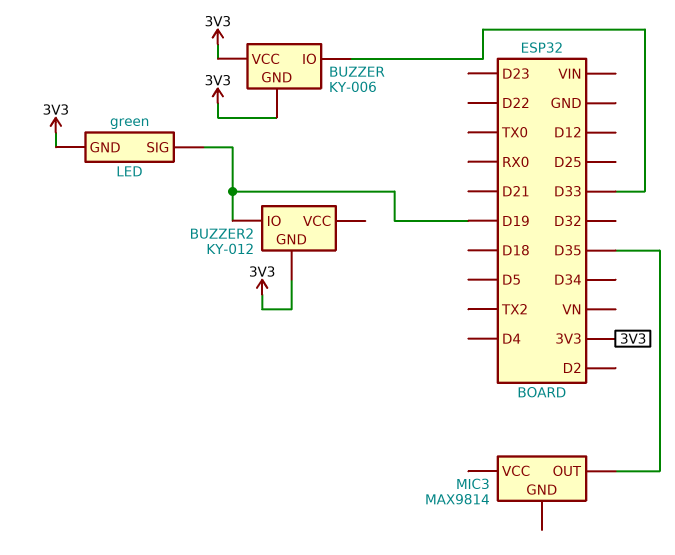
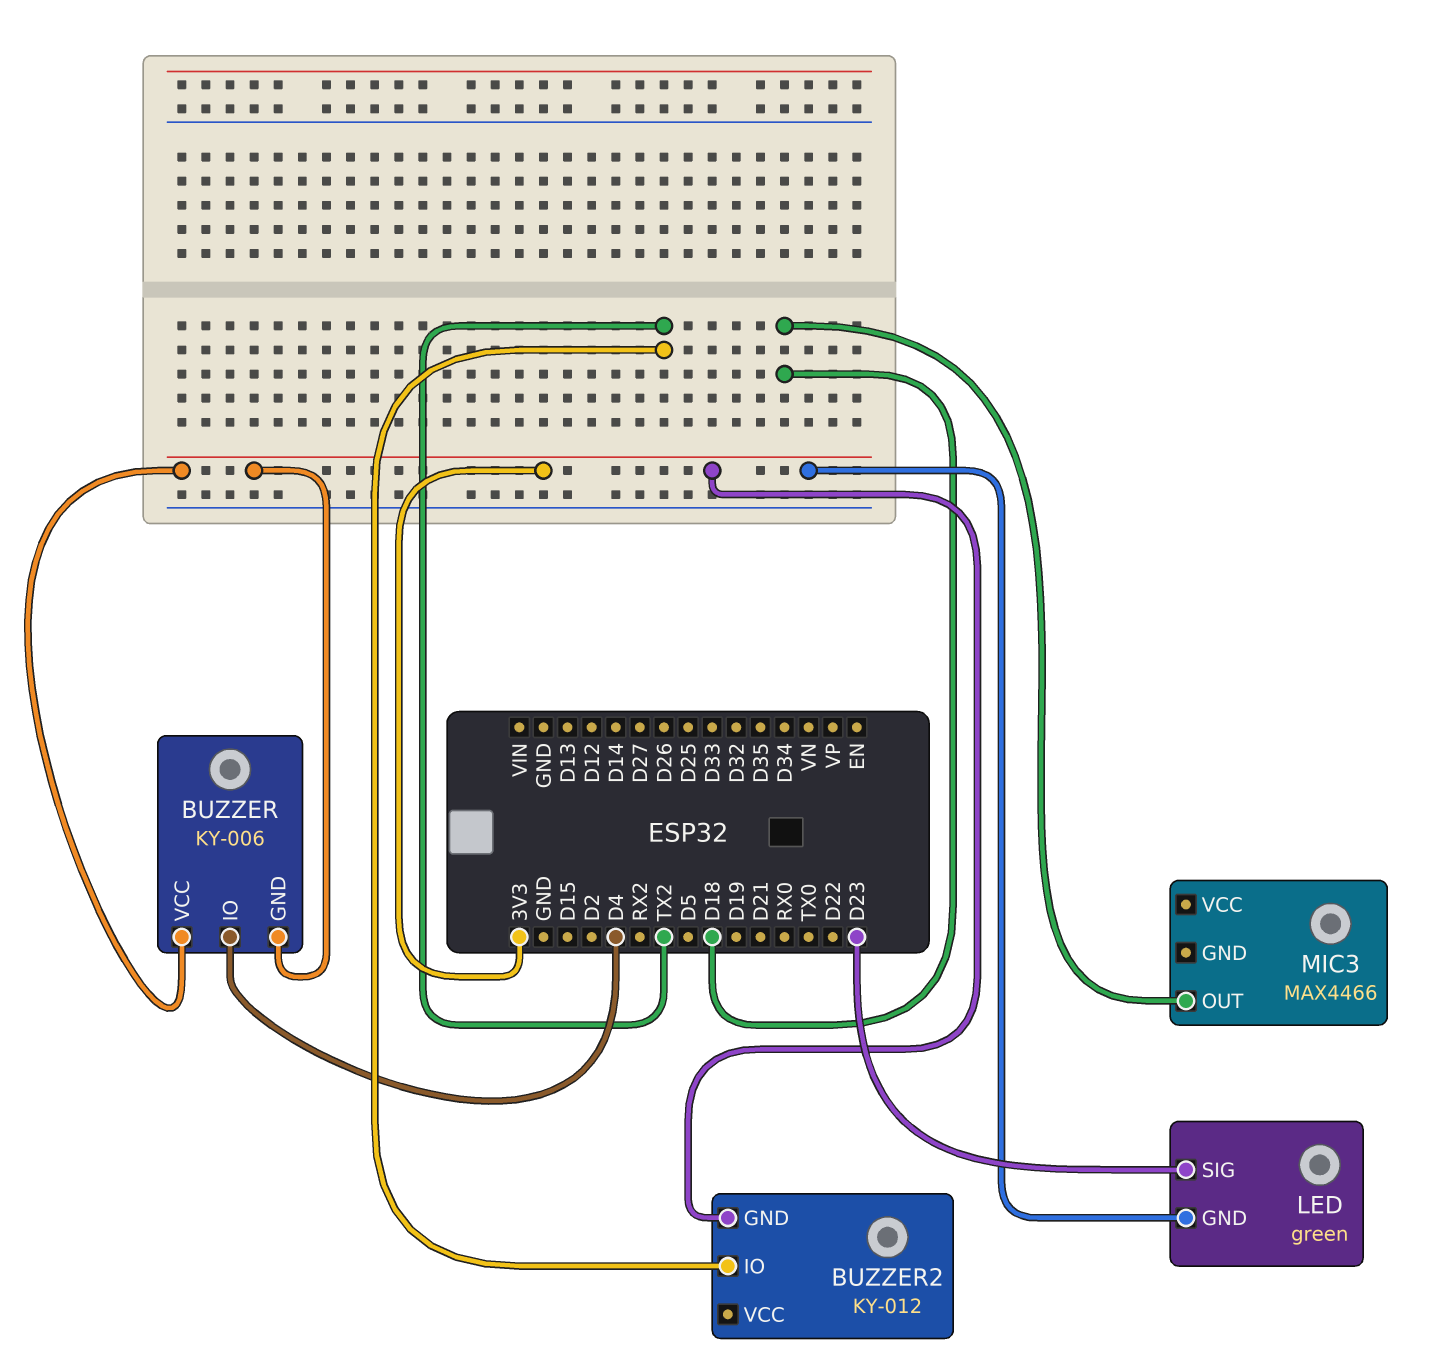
BUZZER pin IO: D33 -> D4
BUZZER2 pin IO: D19 -> TX2
LED pin SIG: D19 -> D23
MIC3: MAX9814 -> MAX4466
MIC3 pin OUT: D35 -> D18

